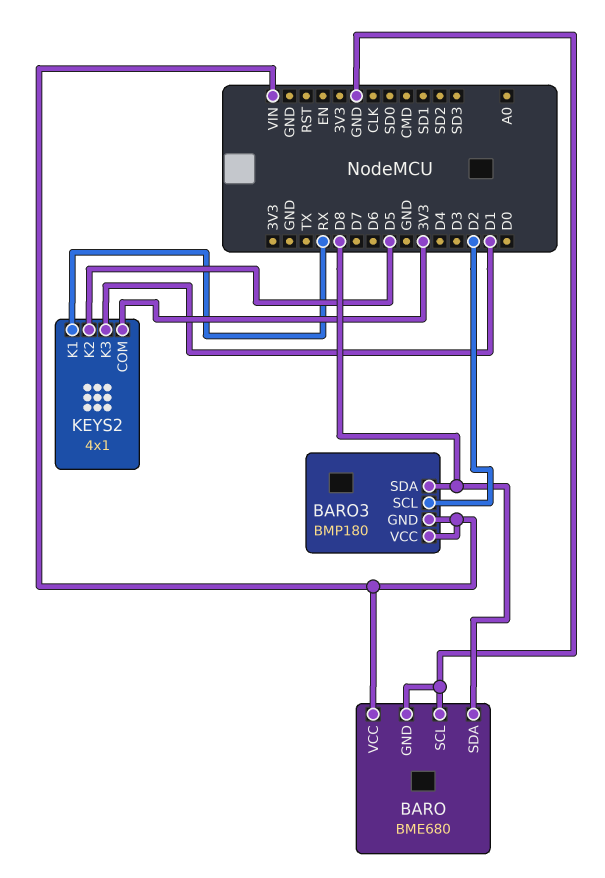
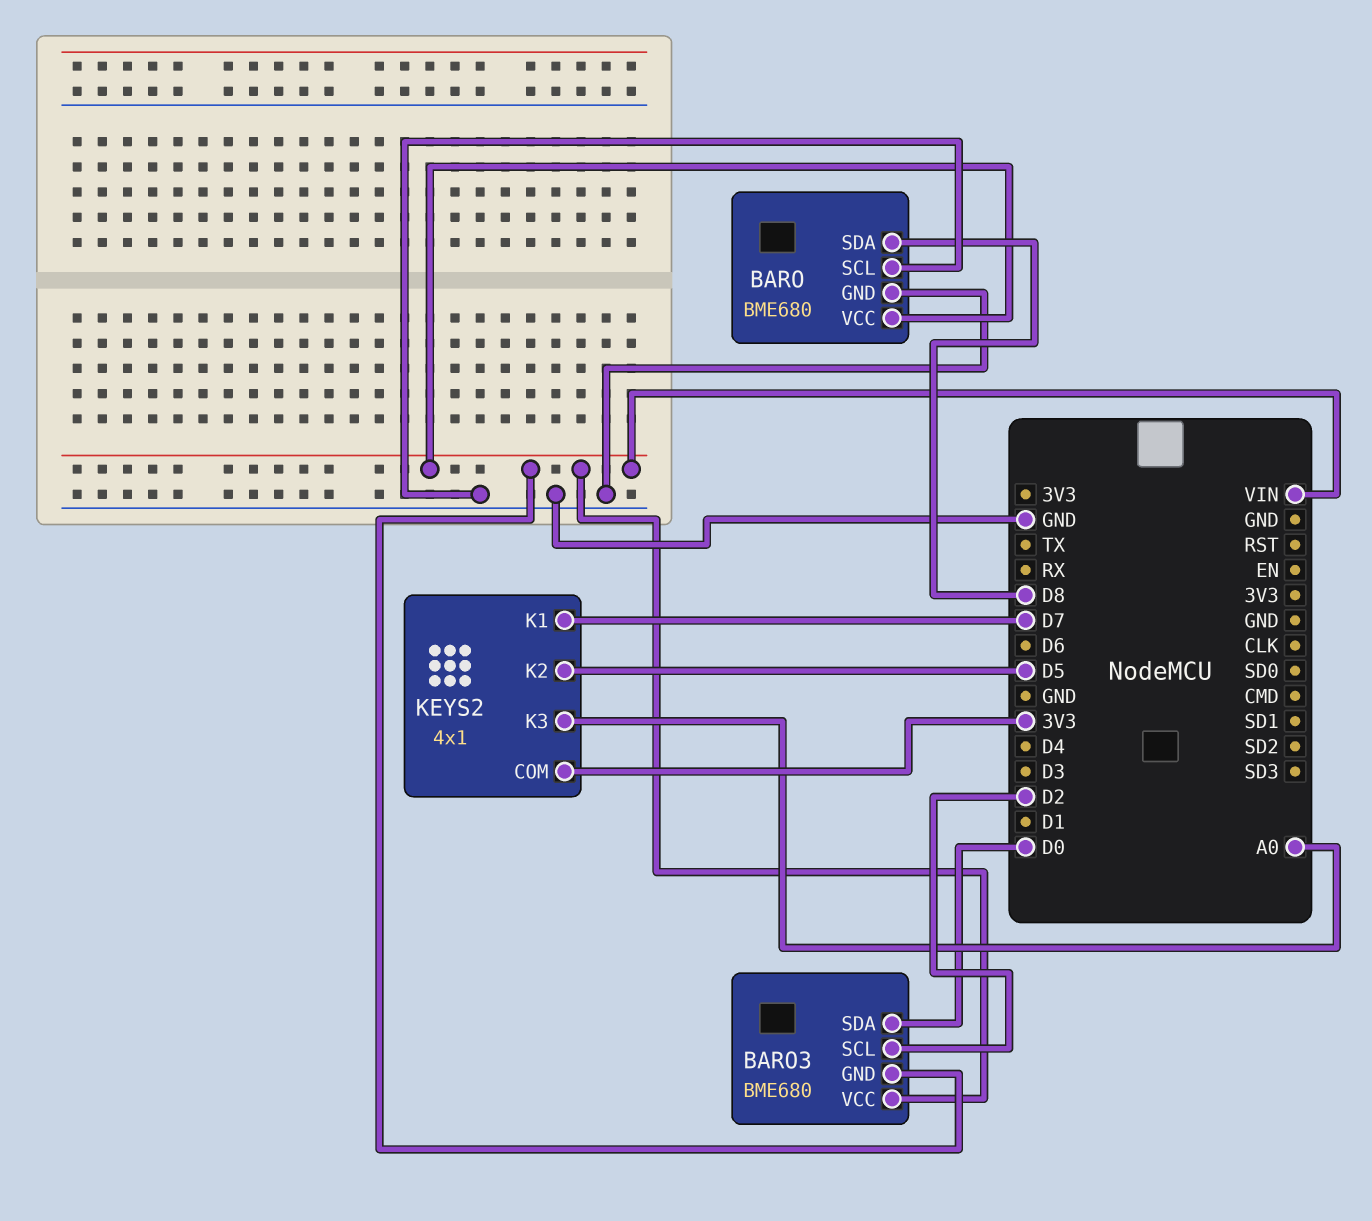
BARO3: BMP180 -> BME680
BARO3 pin SDA: D8 -> D0
KEYS2 pin K1: RX -> D7
KEYS2 pin K3: D1 -> A0

